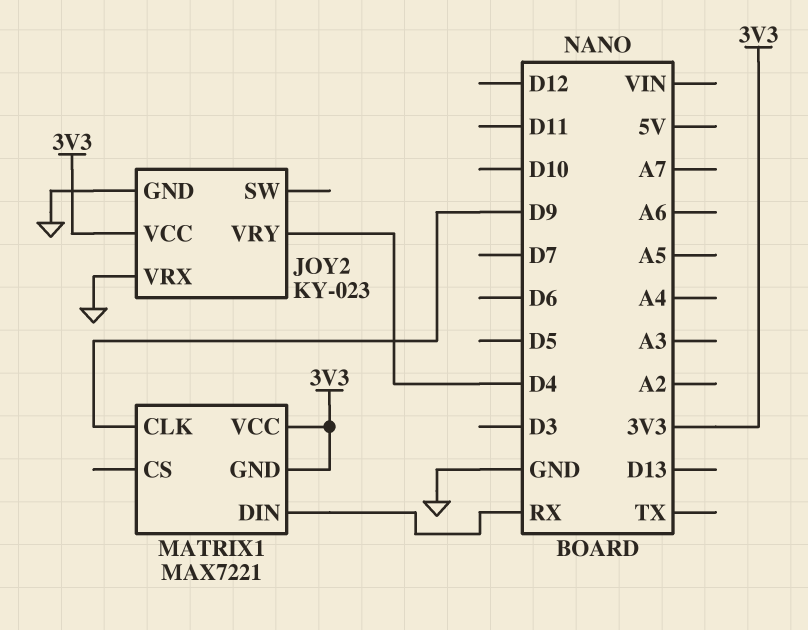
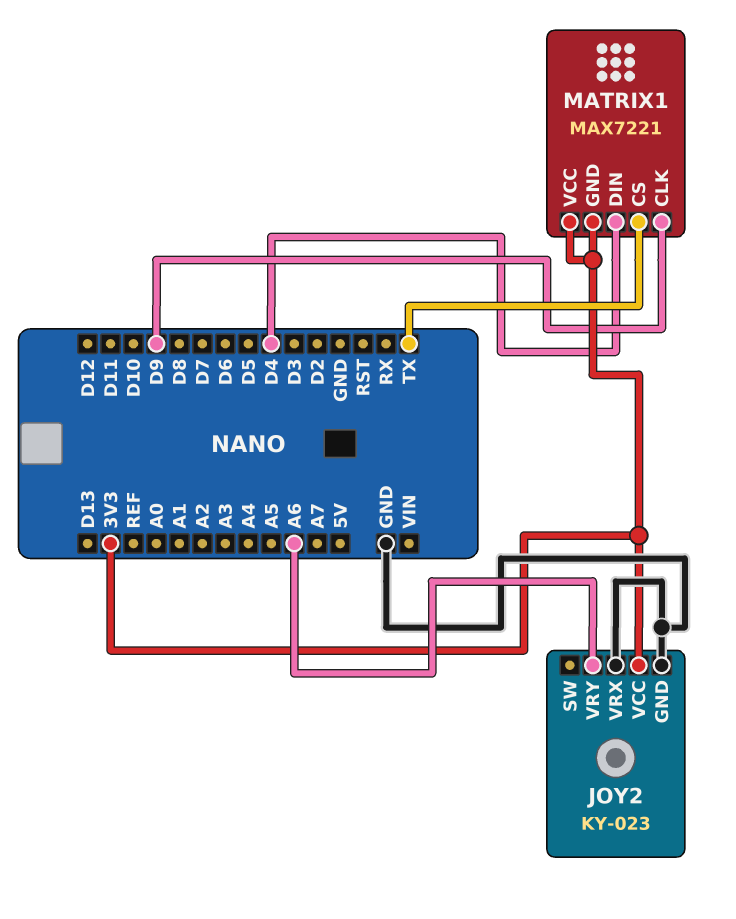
JOY2 pin VRY: D4 -> A6
MATRIX1 pin CS: none -> TX
MATRIX1 pin DIN: RX -> D4

